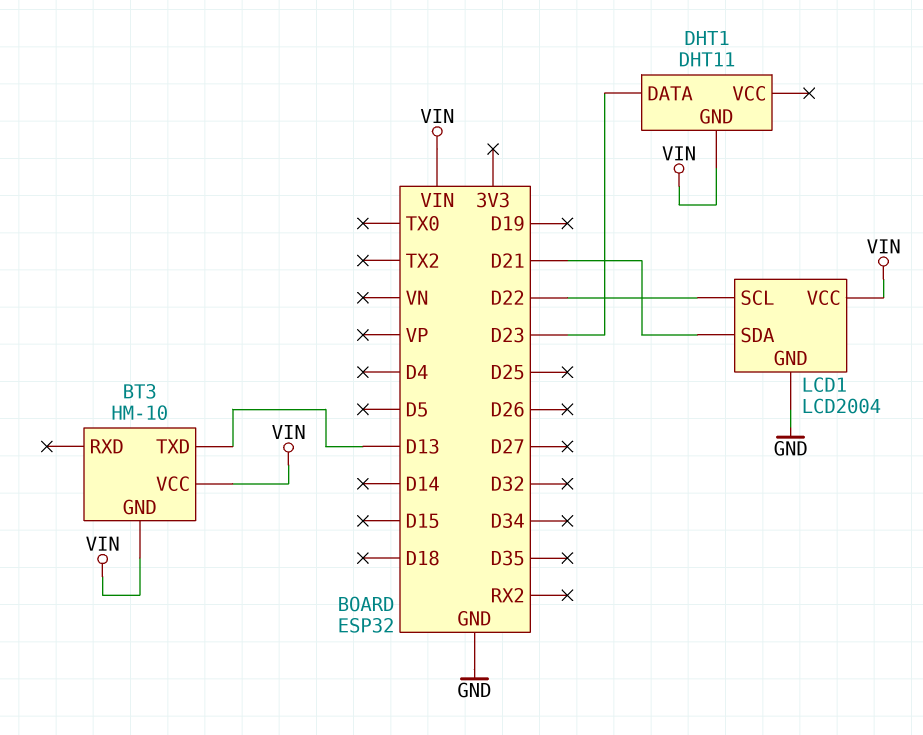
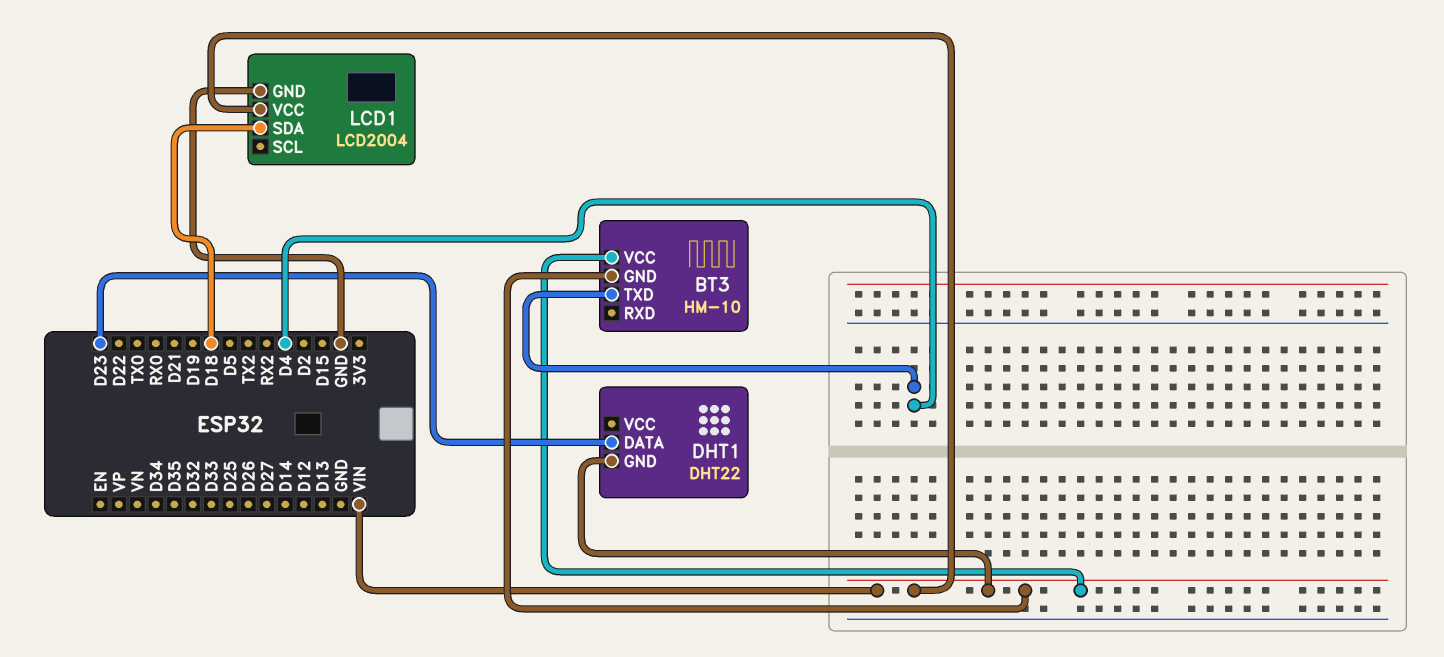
BT3 pin TXD: D13 -> D4
DHT1: DHT11 -> DHT22
LCD1 pin SCL: D22 -> none
LCD1 pin SDA: D21 -> D18

